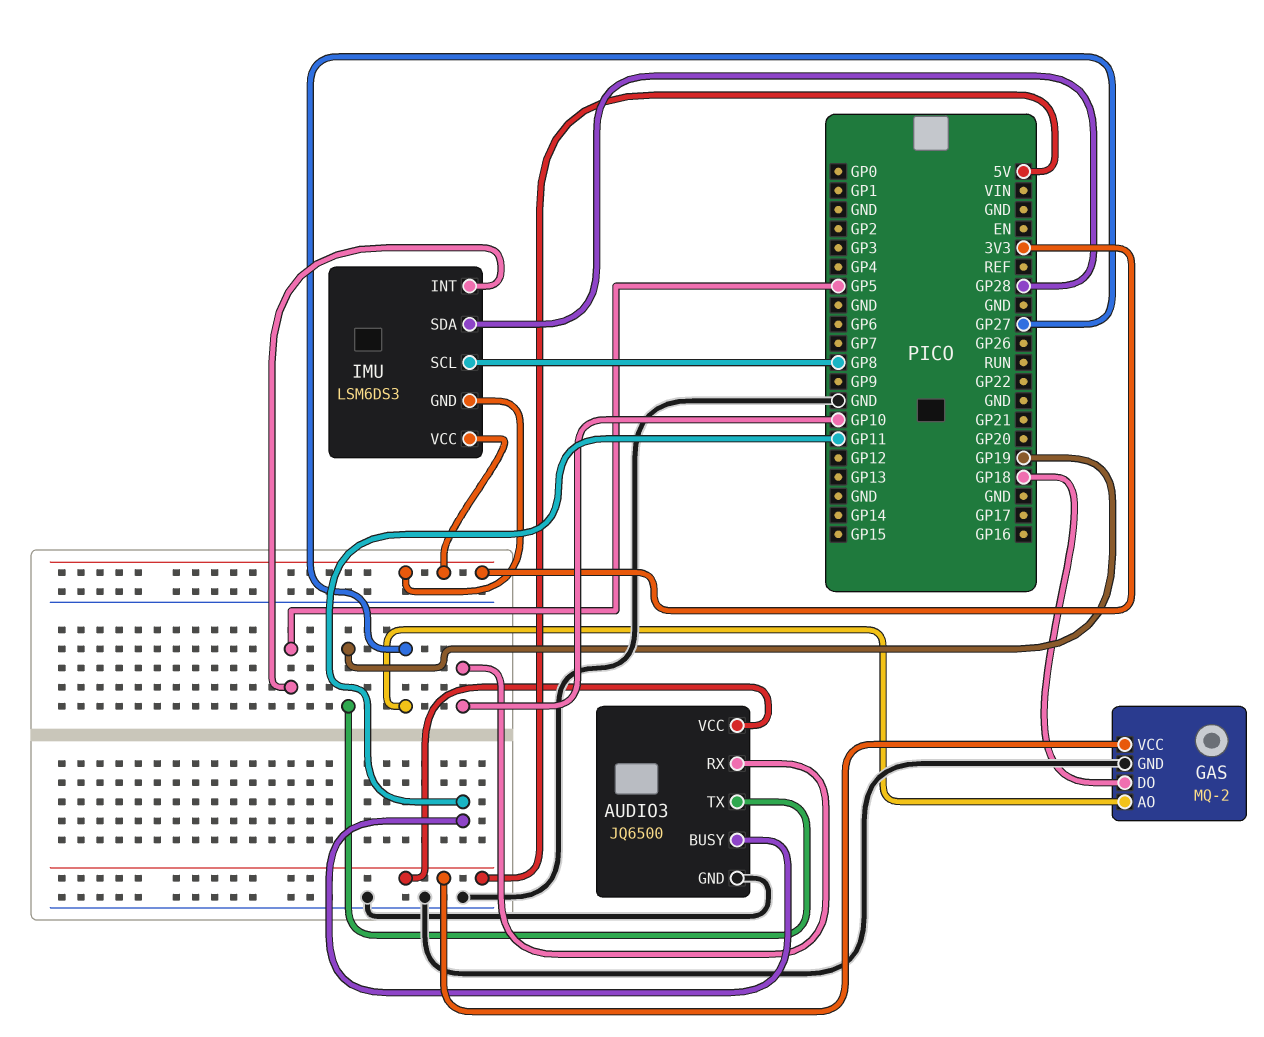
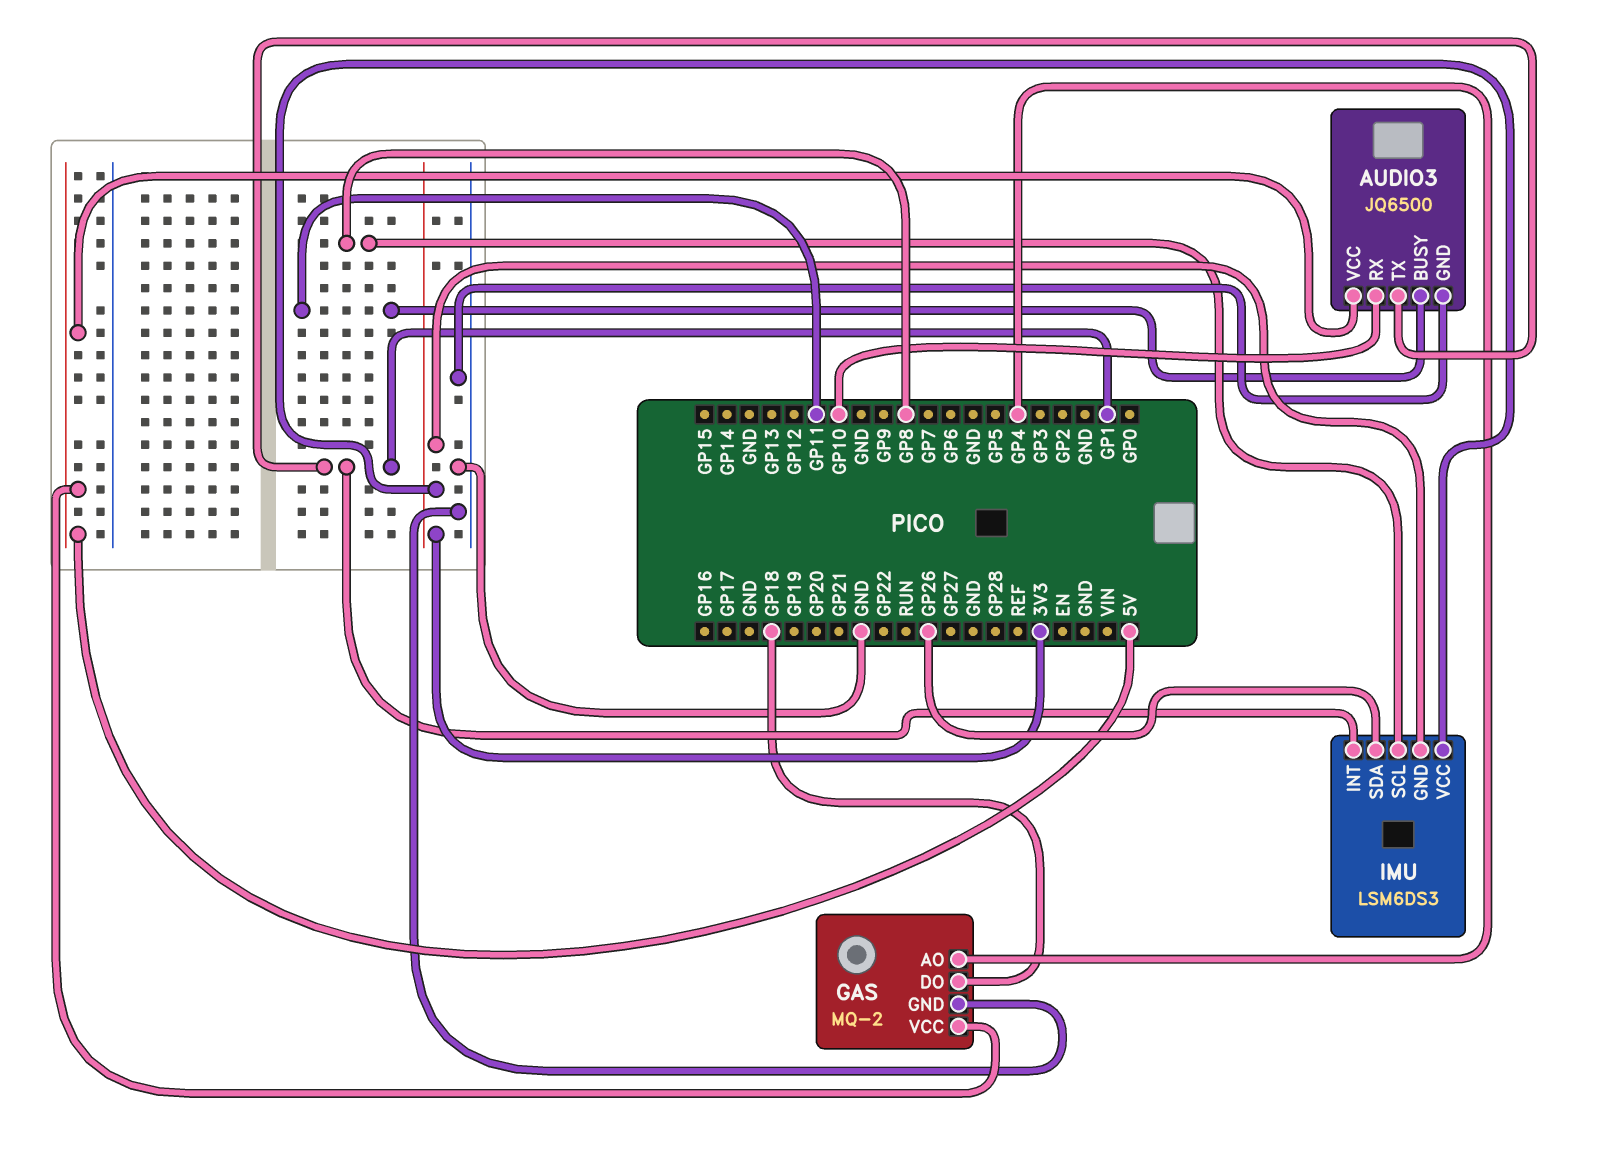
AUDIO3 pin TX: GP19 -> GP1
GAS pin AO: GP27 -> GP4
IMU pin INT: GP5 -> GP1
IMU pin SDA: GP28 -> GP26

